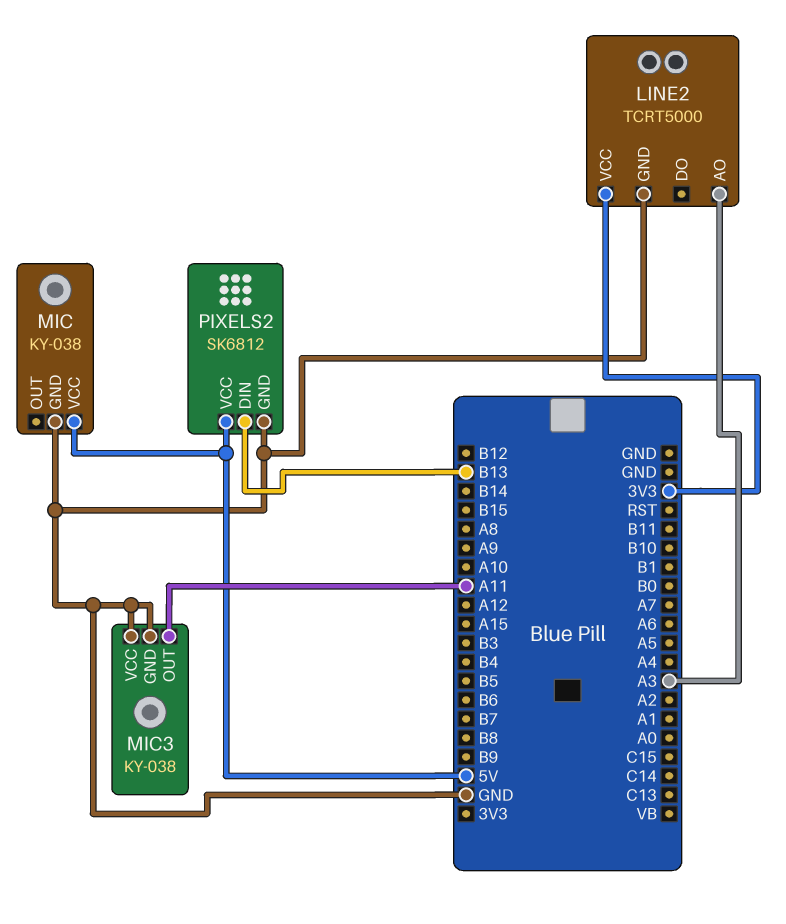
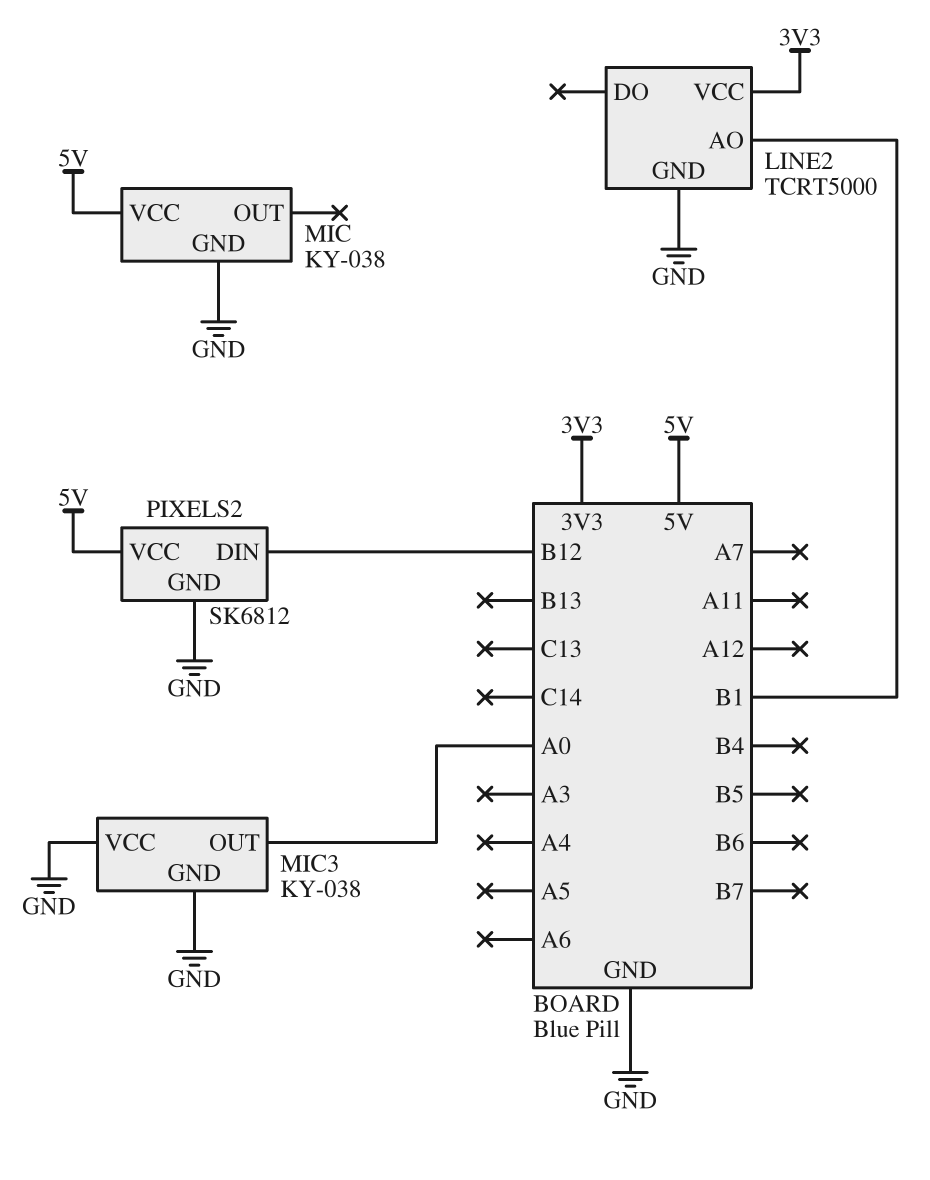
LINE2 pin AO: A3 -> B1
MIC3 pin OUT: A11 -> A0
PIXELS2 pin DIN: B13 -> B12

